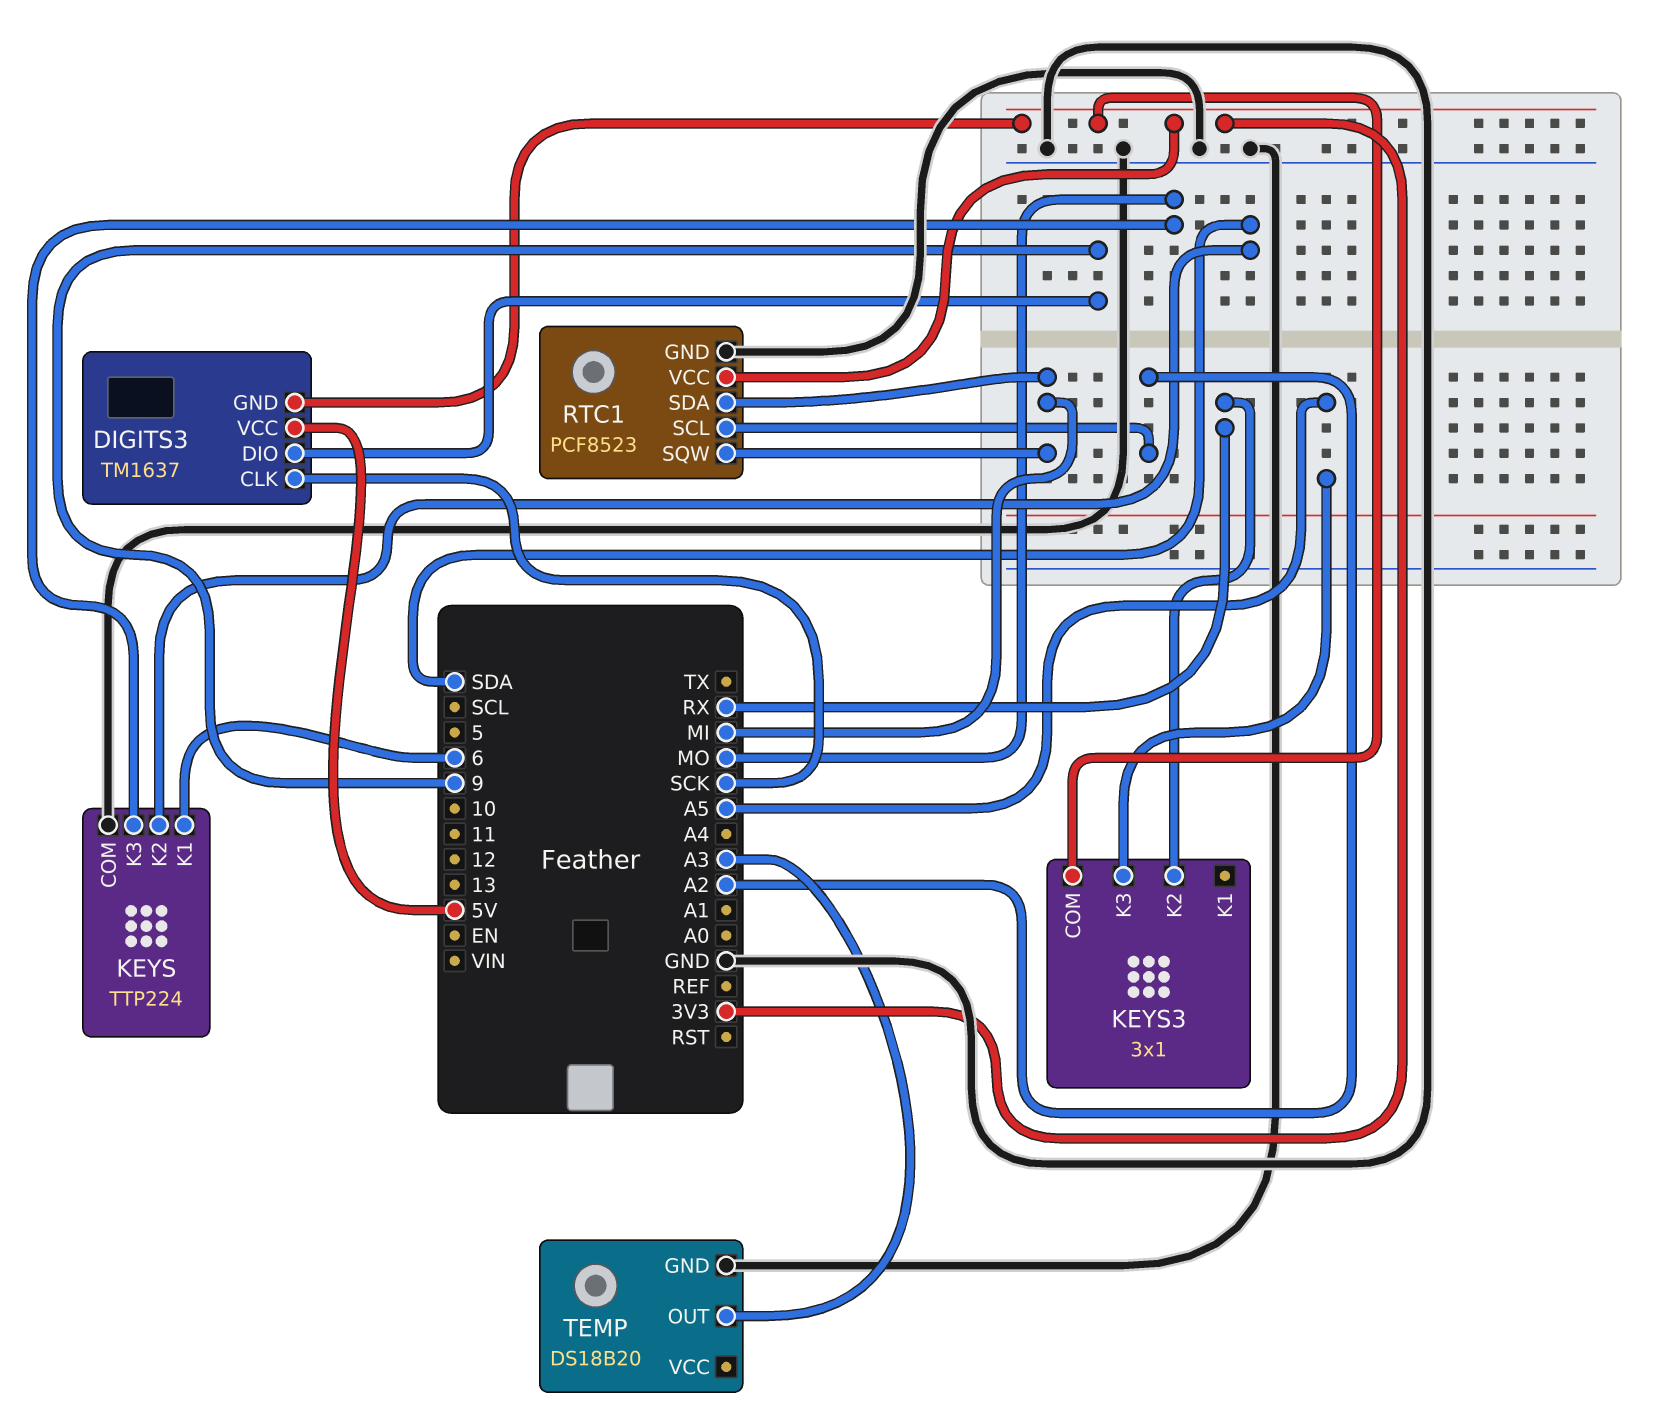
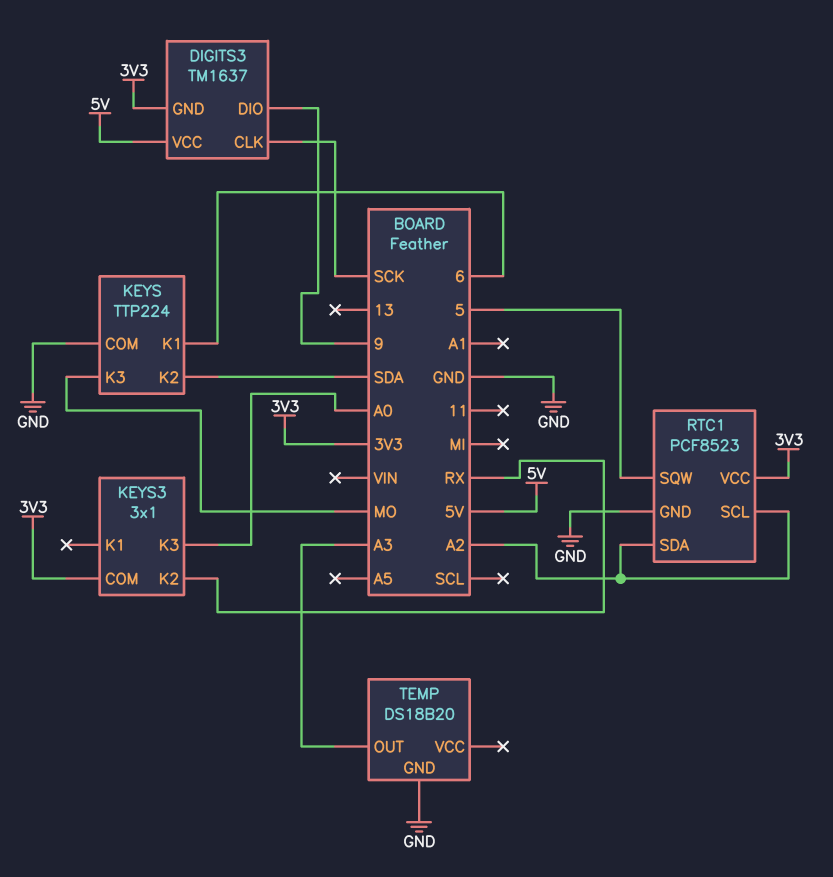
KEYS3 pin K3: A5 -> A0
RTC1 pin SDA: MI -> A2
RTC1 pin SQW: MI -> 5

